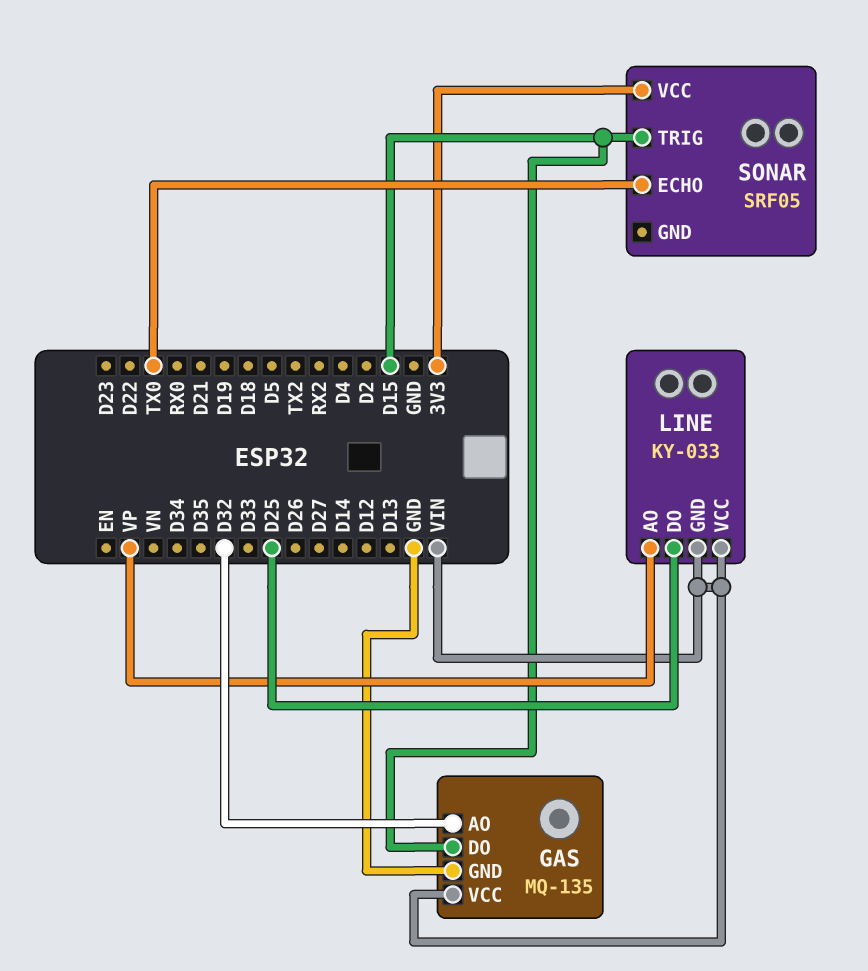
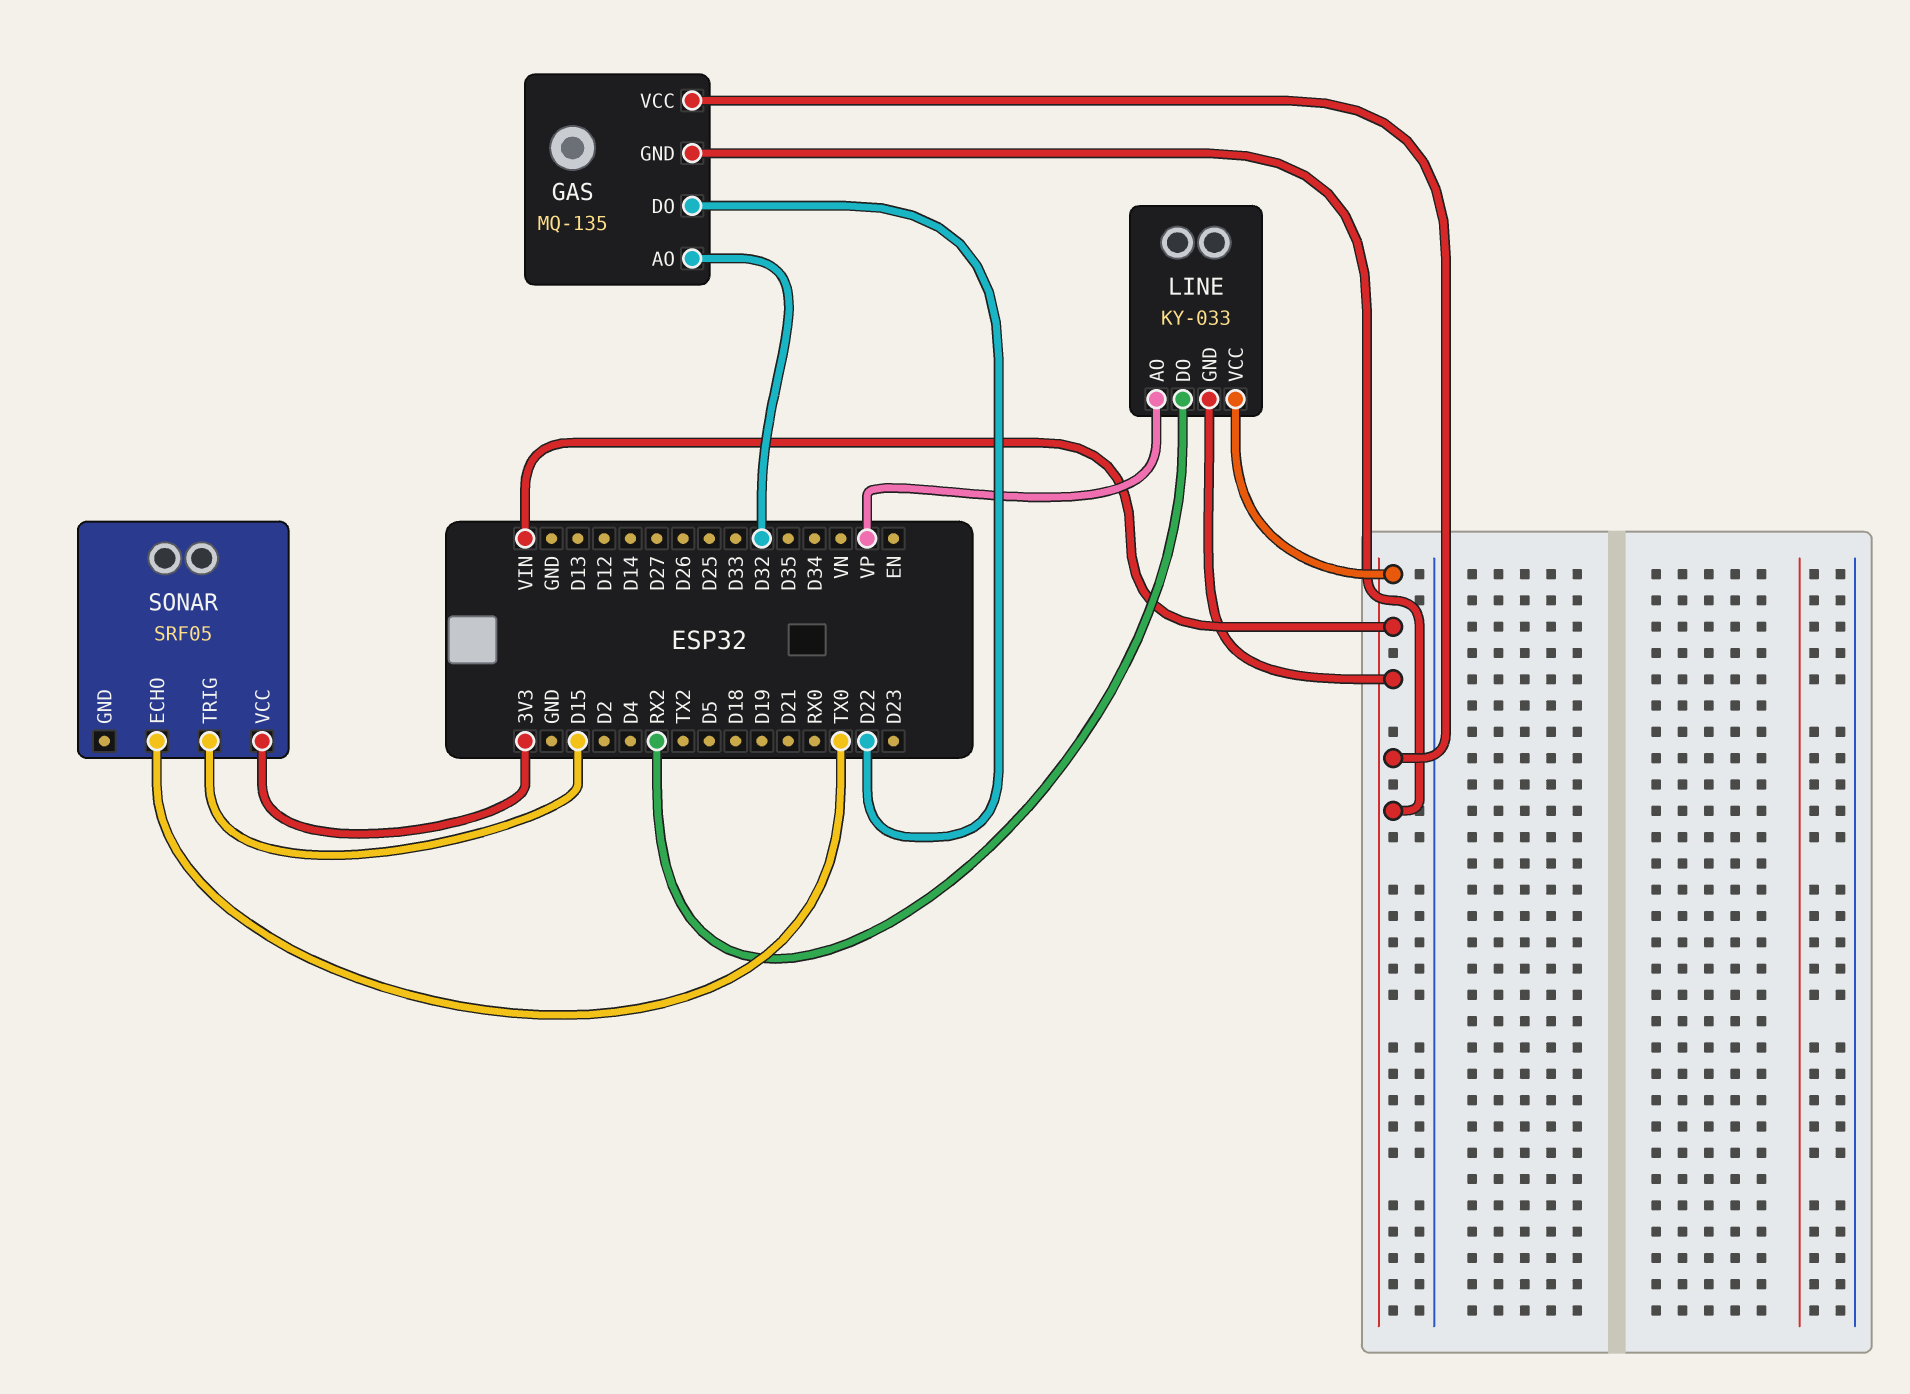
GAS pin DO: D15 -> D22
GAS pin GND: GND -> VIN
LINE pin DO: D25 -> RX2

